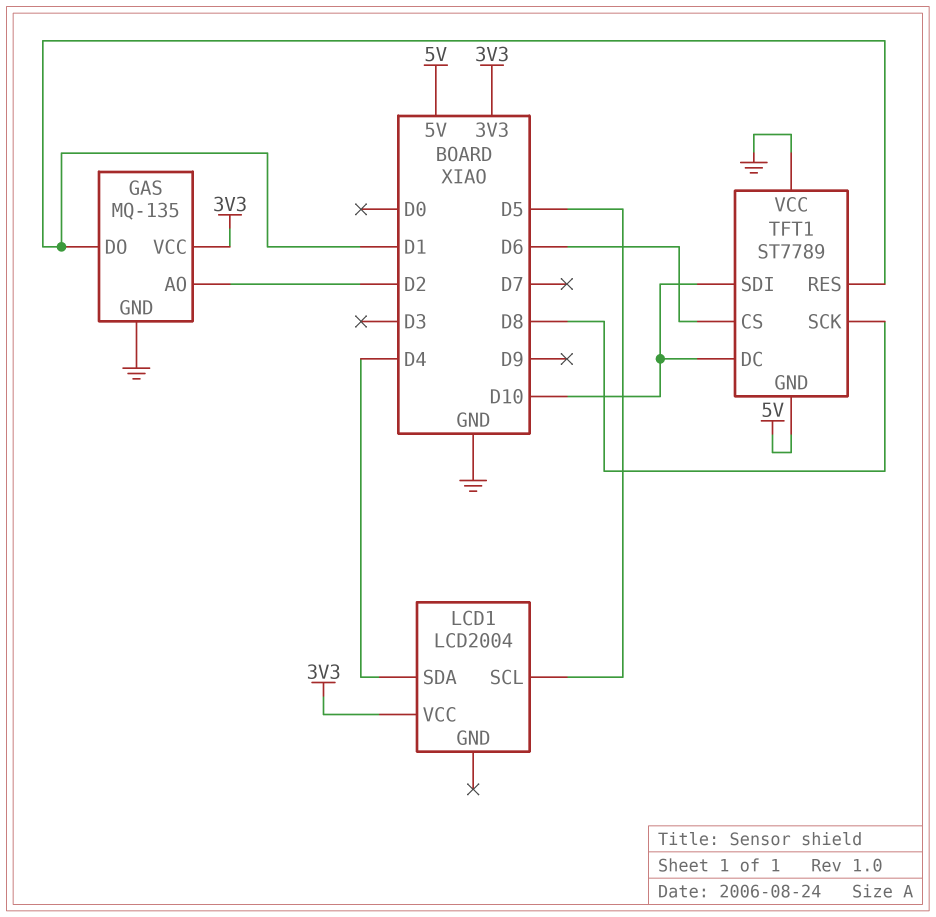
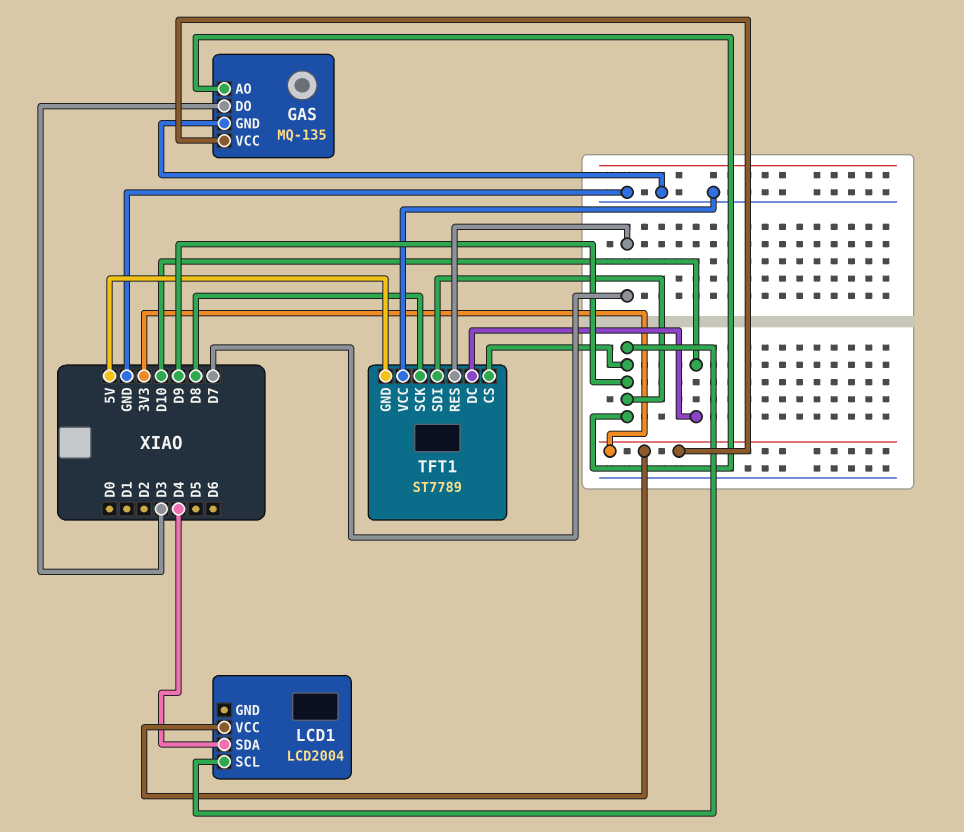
GAS pin AO: D2 -> D9
GAS pin DO: D1 -> D3
LCD1 pin SCL: D5 -> D9
TFT1 pin CS: D6 -> D9
TFT1 pin RES: D1 -> D7
TFT1 pin SDI: D10 -> D9

